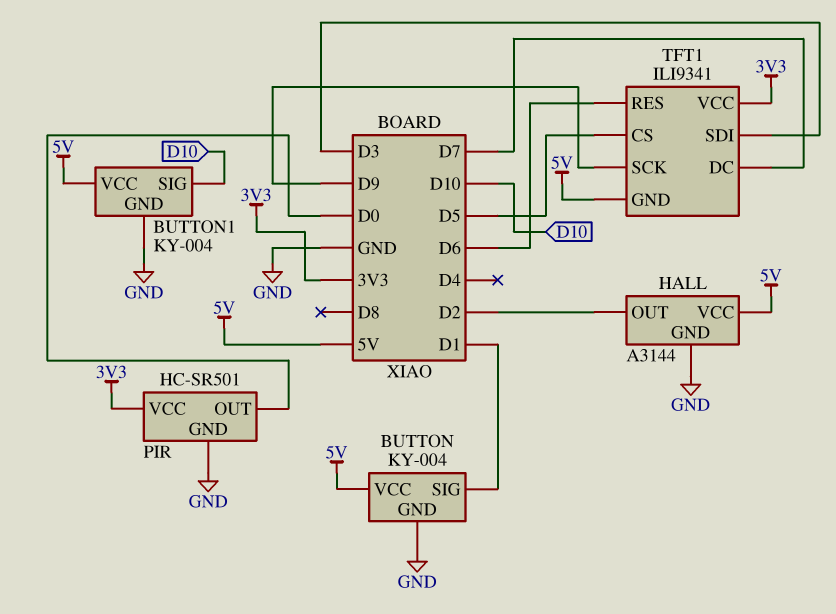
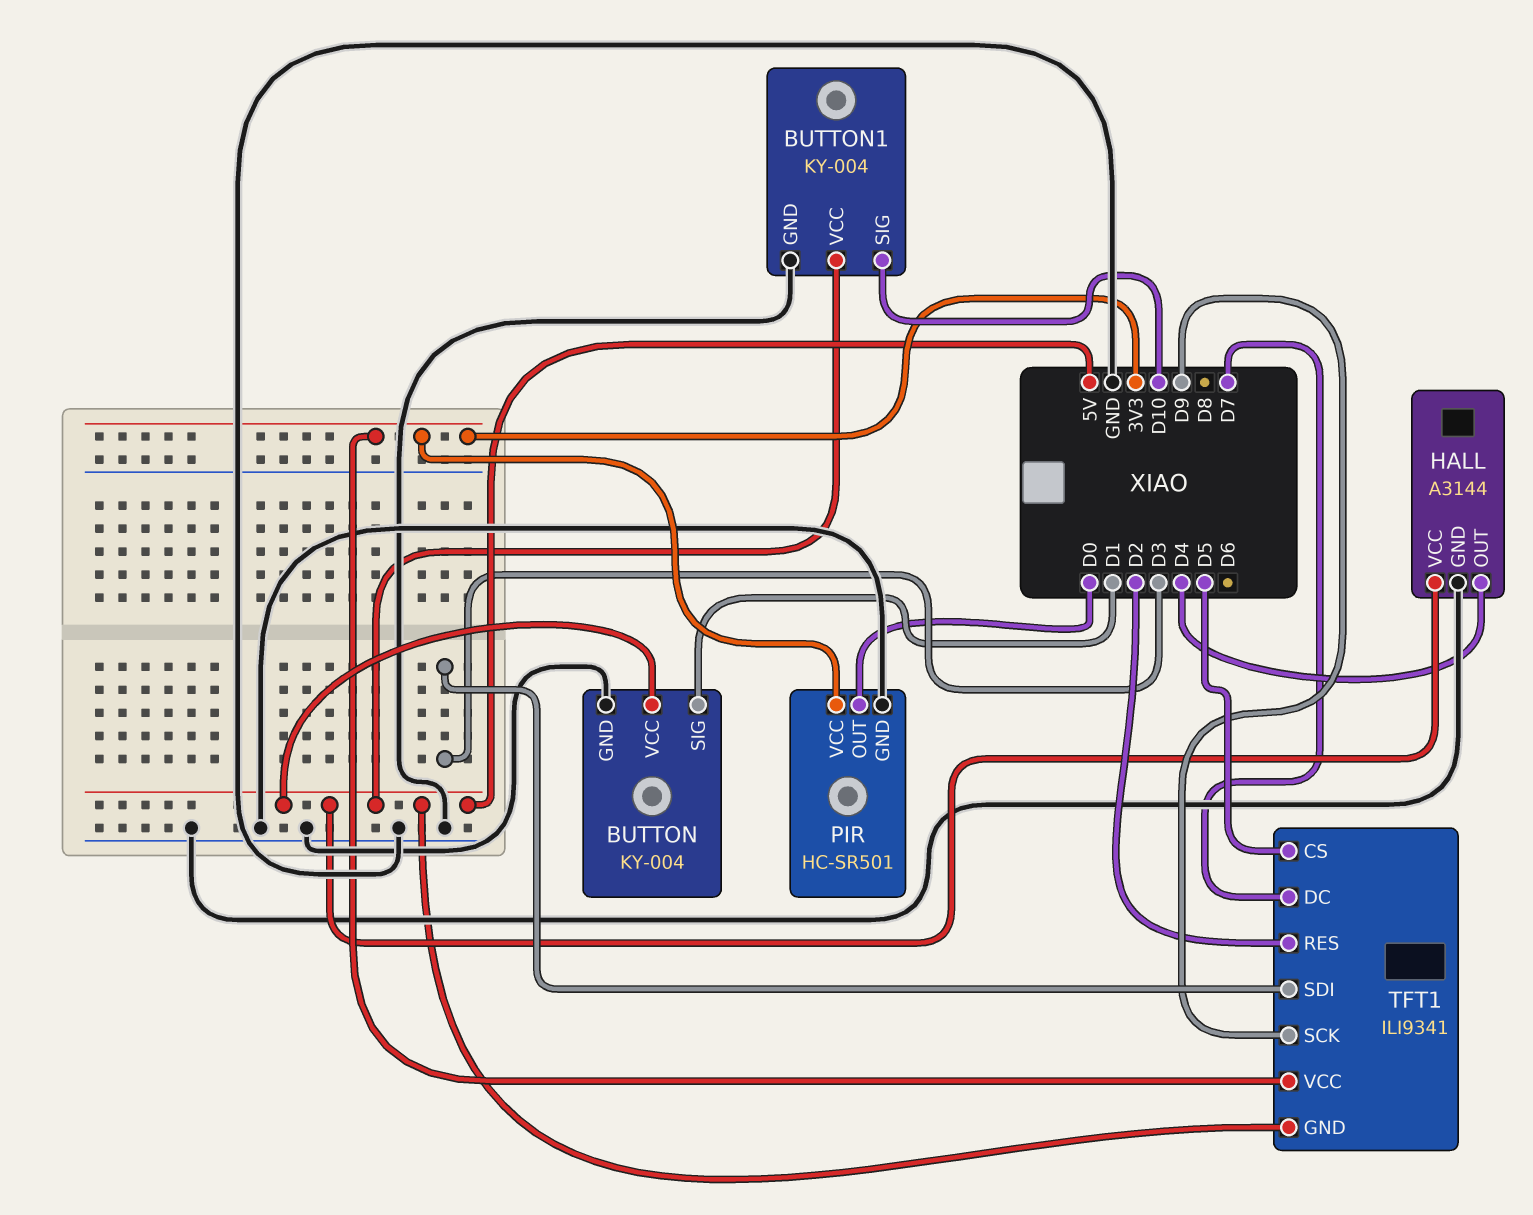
HALL pin OUT: D2 -> D4
TFT1 pin RES: D6 -> D2

